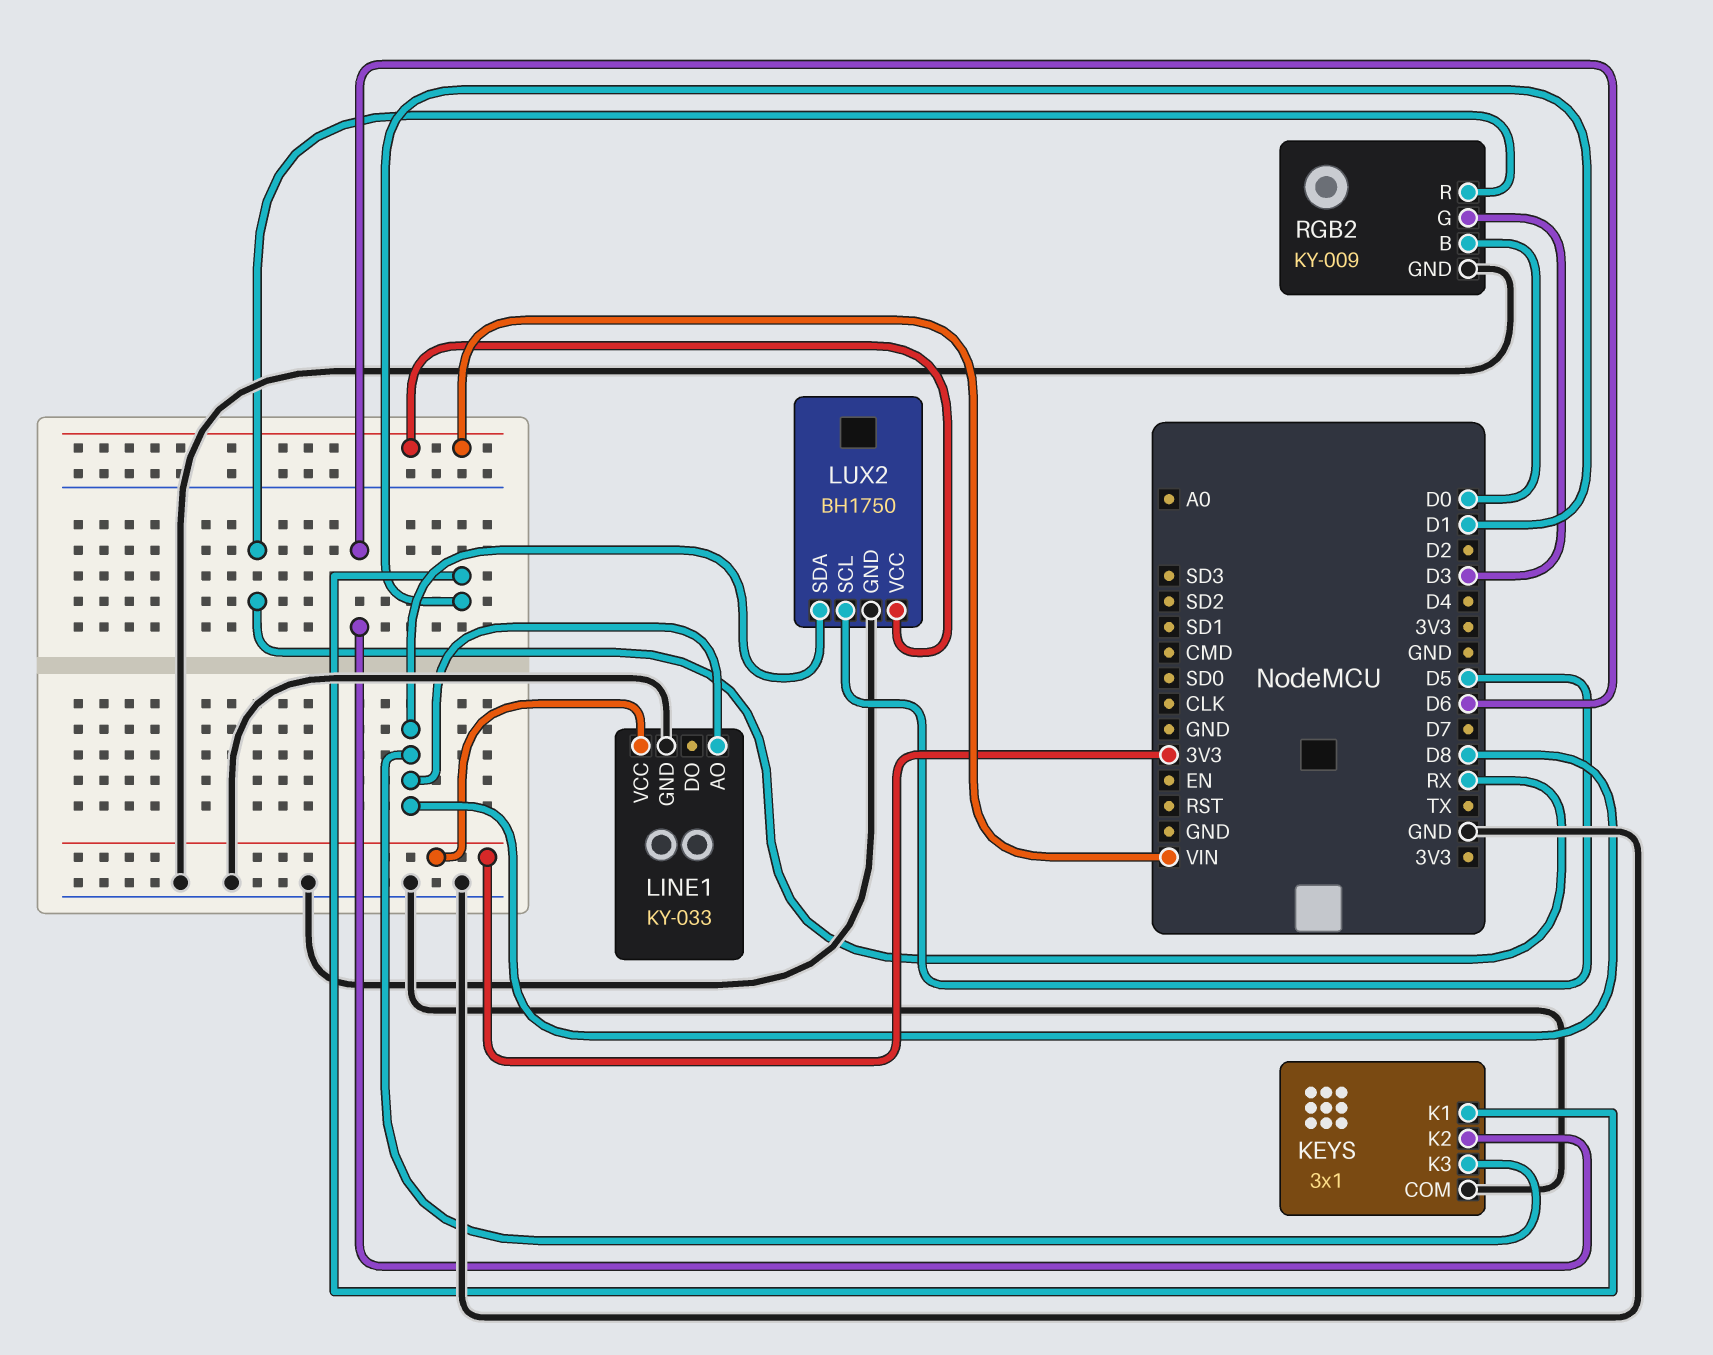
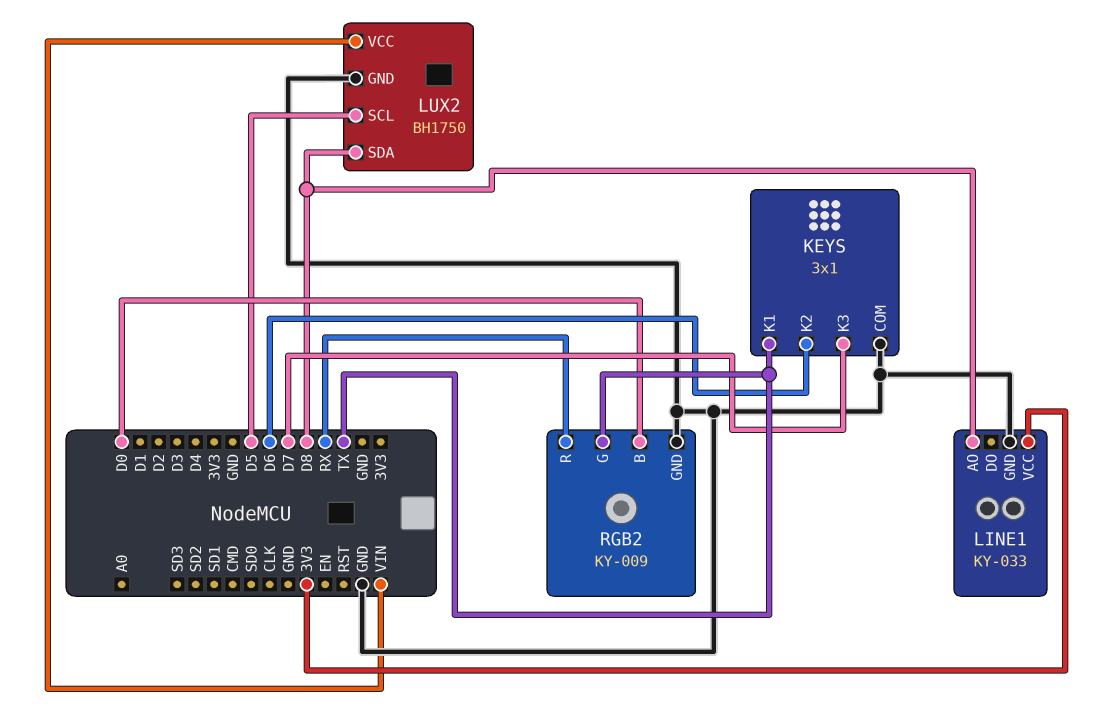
KEYS pin K1: D1 -> TX
KEYS pin K3: D8 -> D7
RGB2 pin G: D3 -> TX

